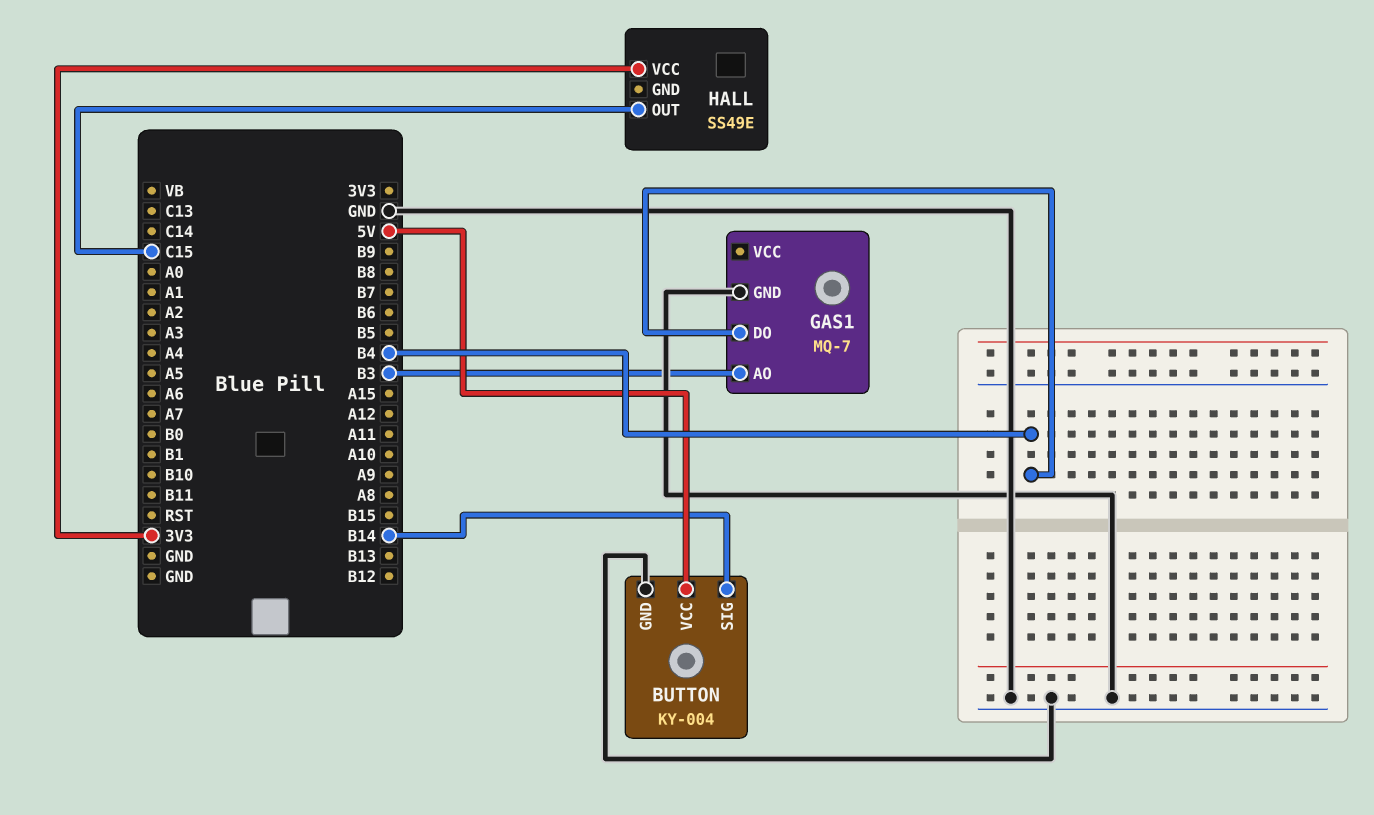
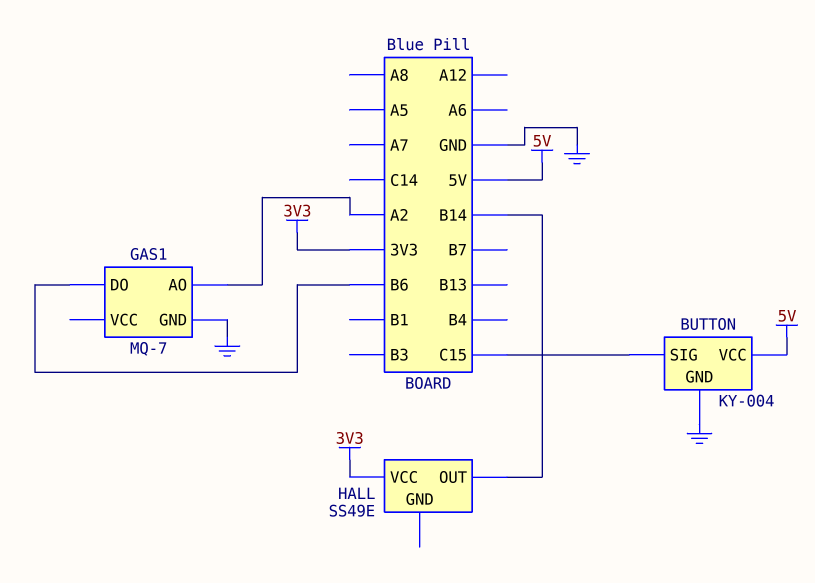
BUTTON pin SIG: B14 -> C15
GAS1 pin AO: B3 -> A2
GAS1 pin DO: B4 -> B6
HALL pin OUT: C15 -> B14

